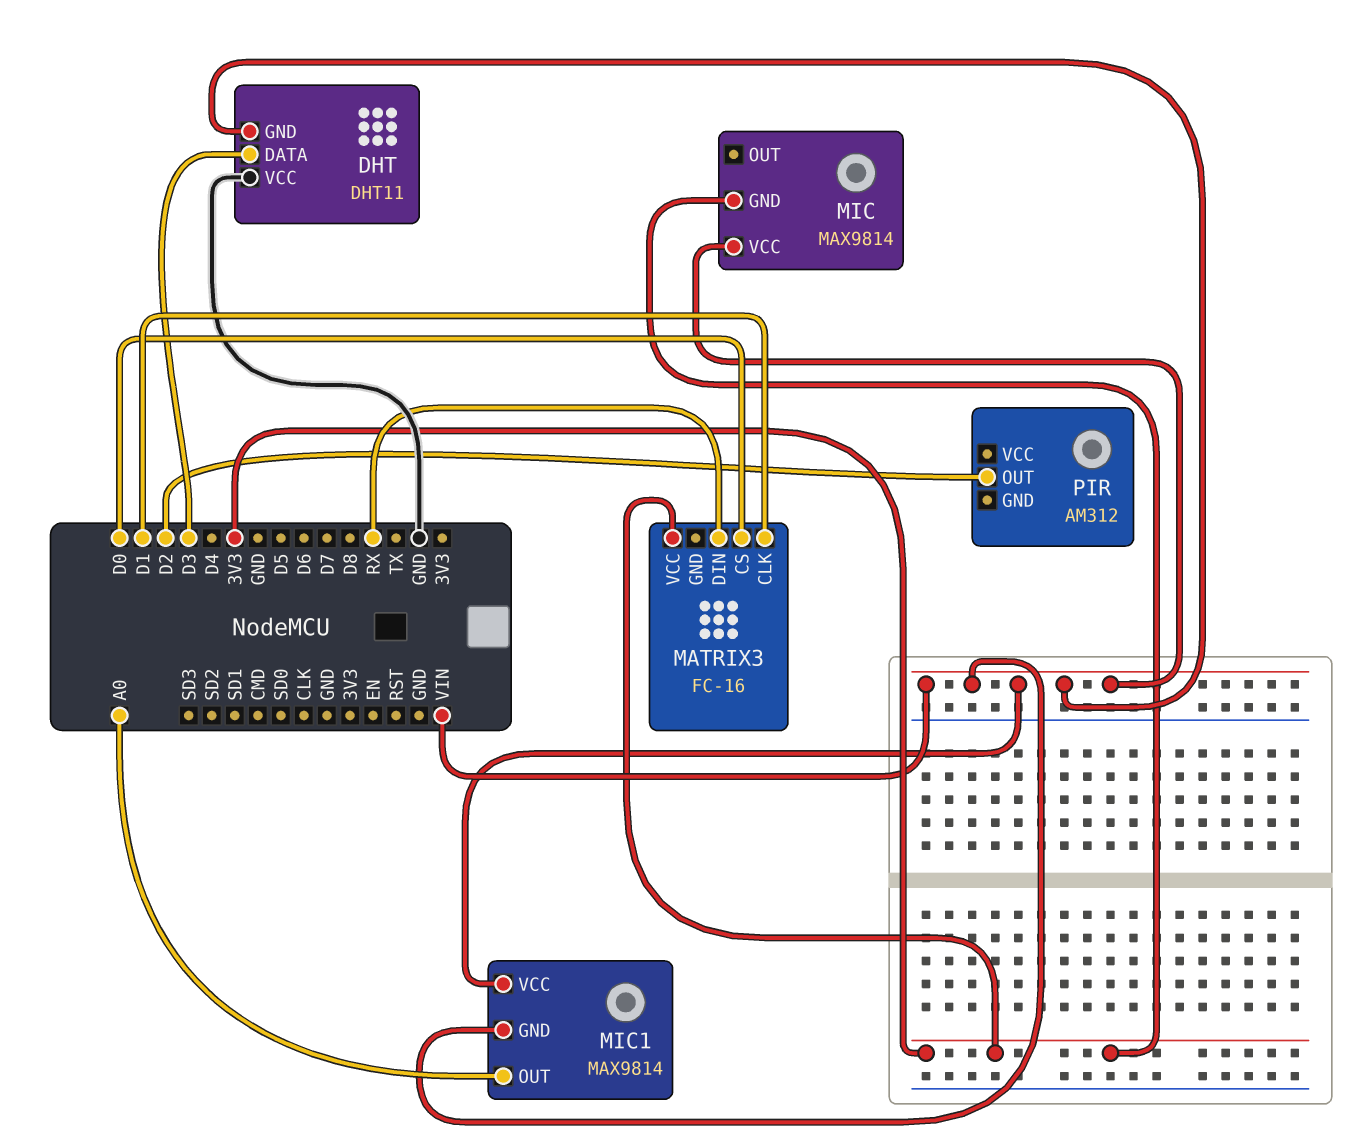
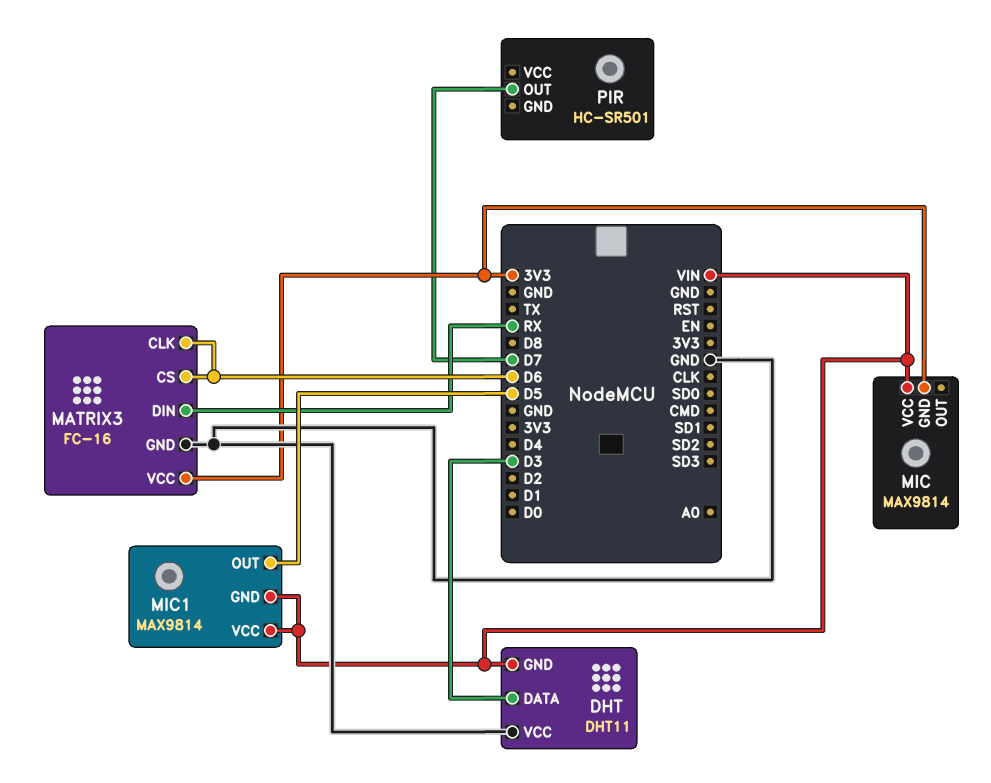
MATRIX3 pin CLK: D1 -> D6
MATRIX3 pin CS: D0 -> D6
MATRIX3 pin GND: none -> GND
MIC1 pin OUT: A0 -> D5
PIR: AM312 -> HC-SR501
PIR pin OUT: D2 -> D7

